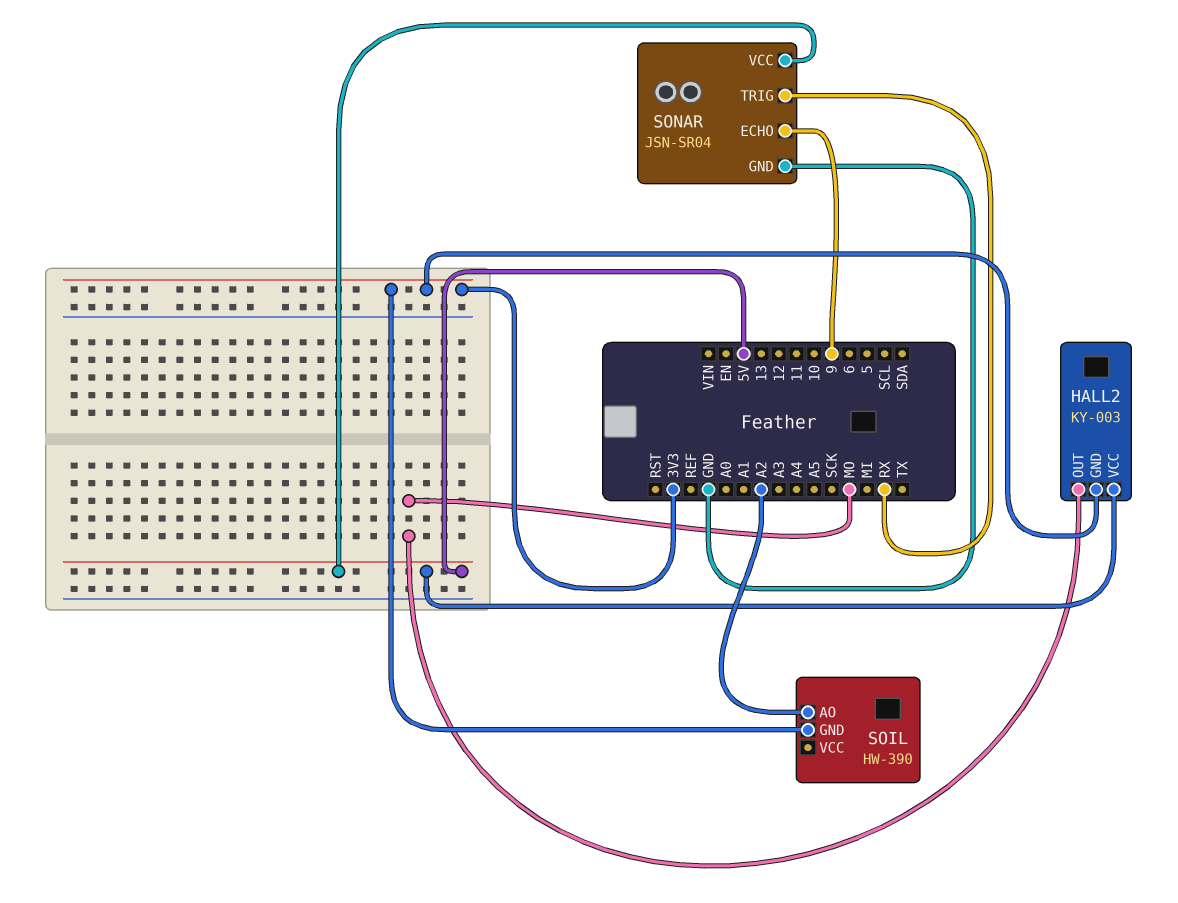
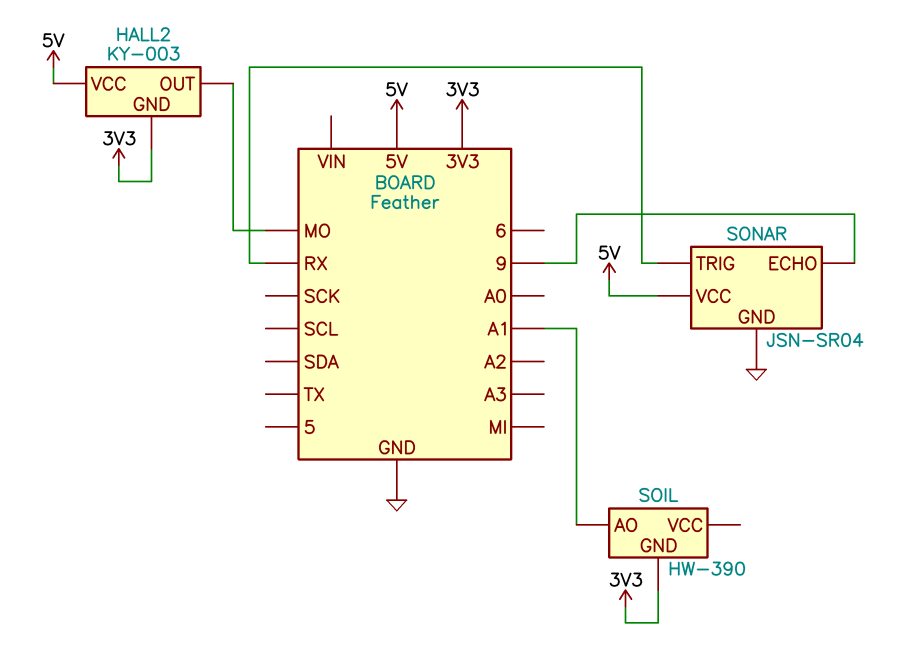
SOIL pin AO: A2 -> A1

